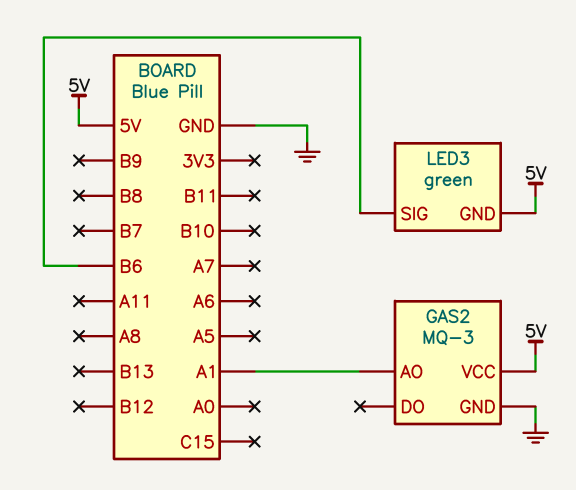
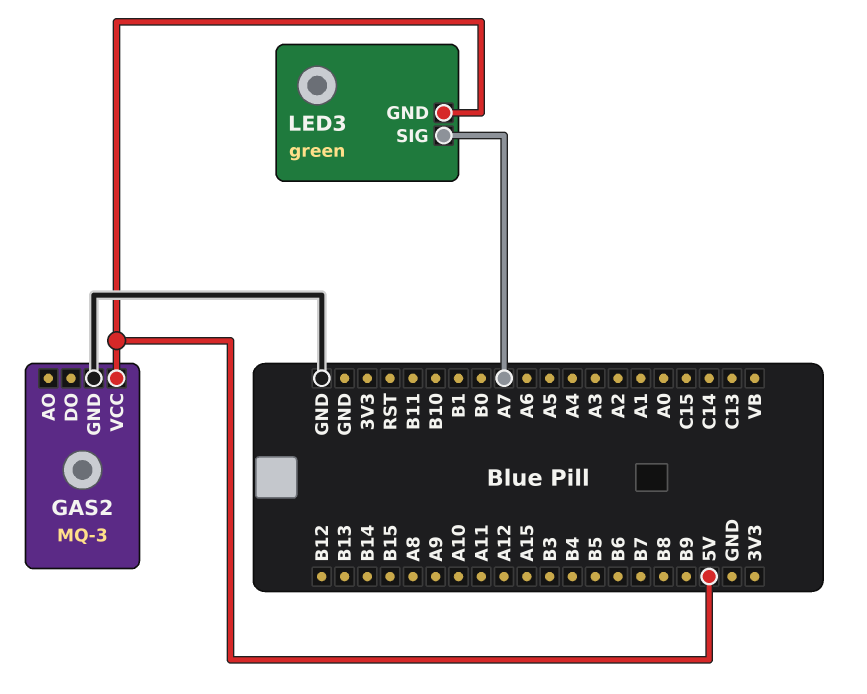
GAS2 pin AO: A1 -> none
LED3 pin SIG: B6 -> A7

